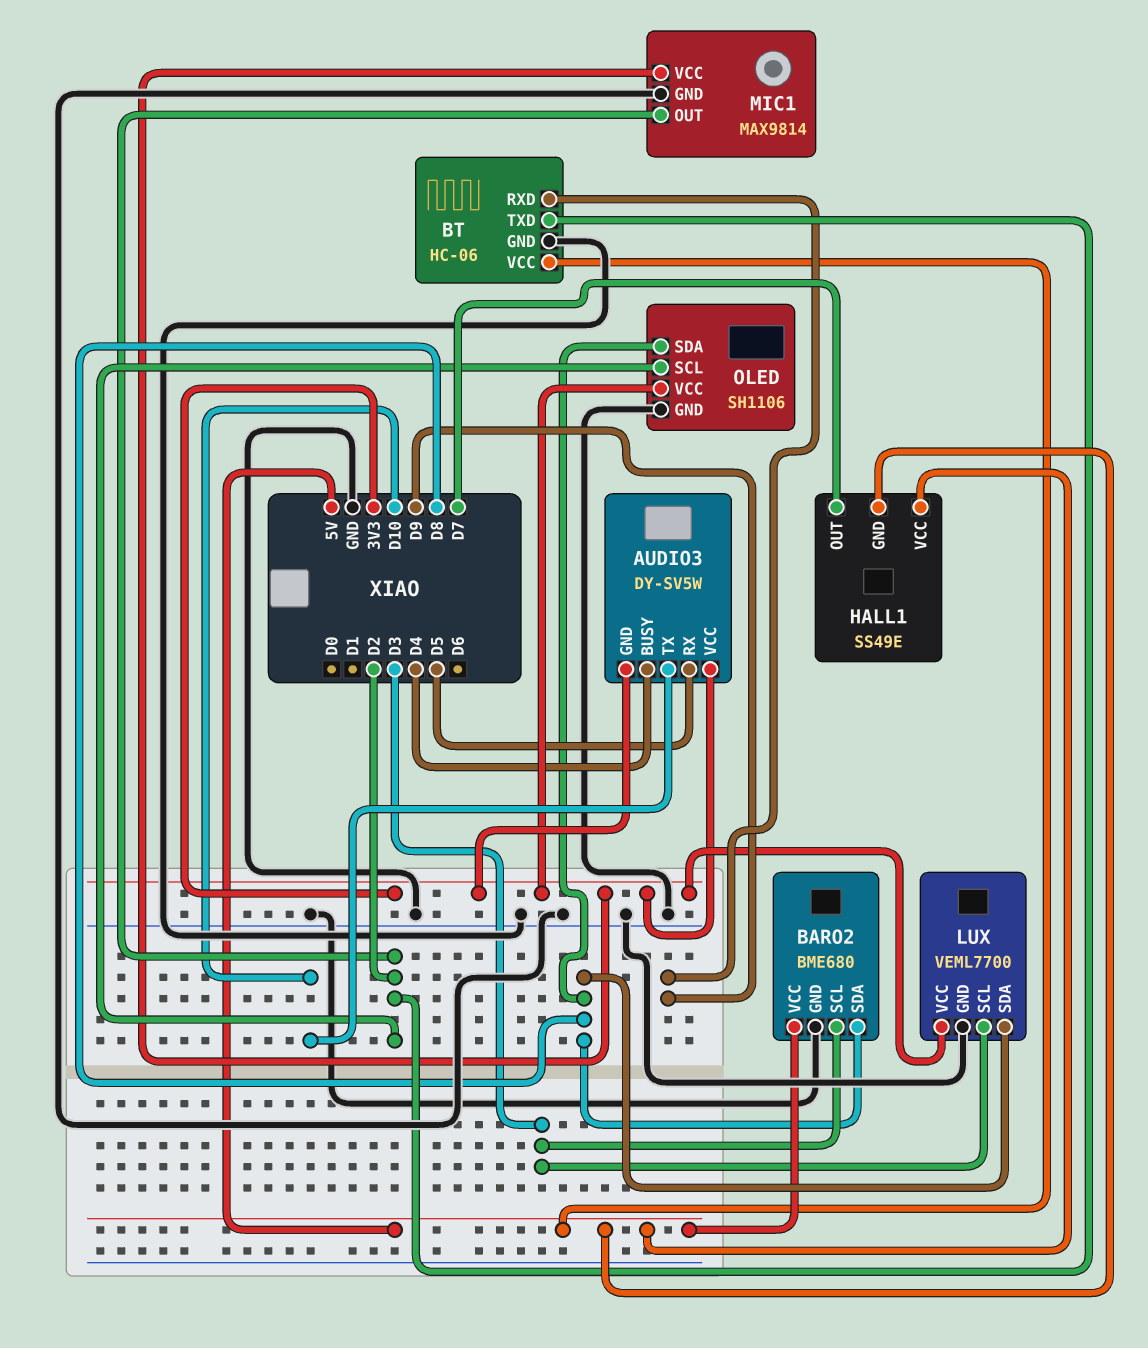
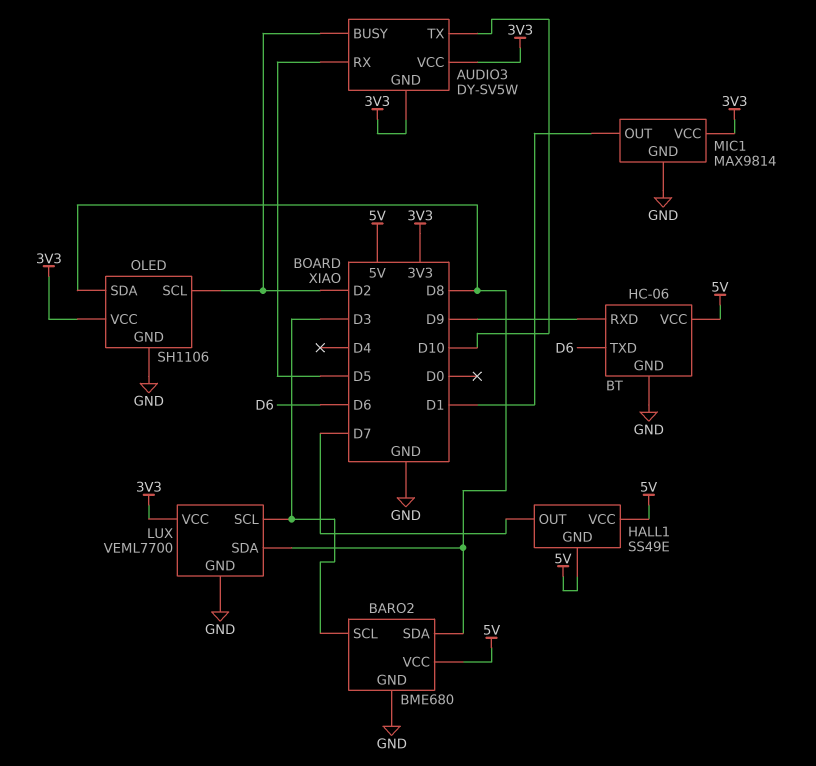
AUDIO3 pin BUSY: D4 -> D2
BT pin TXD: D2 -> D6
MIC1 pin OUT: D2 -> D1

